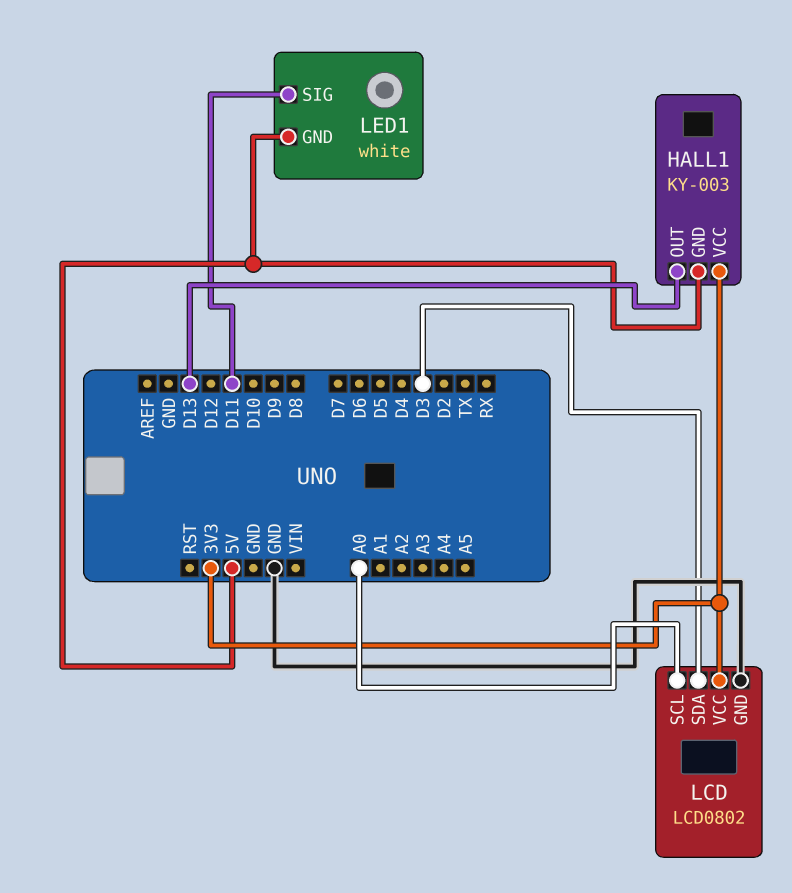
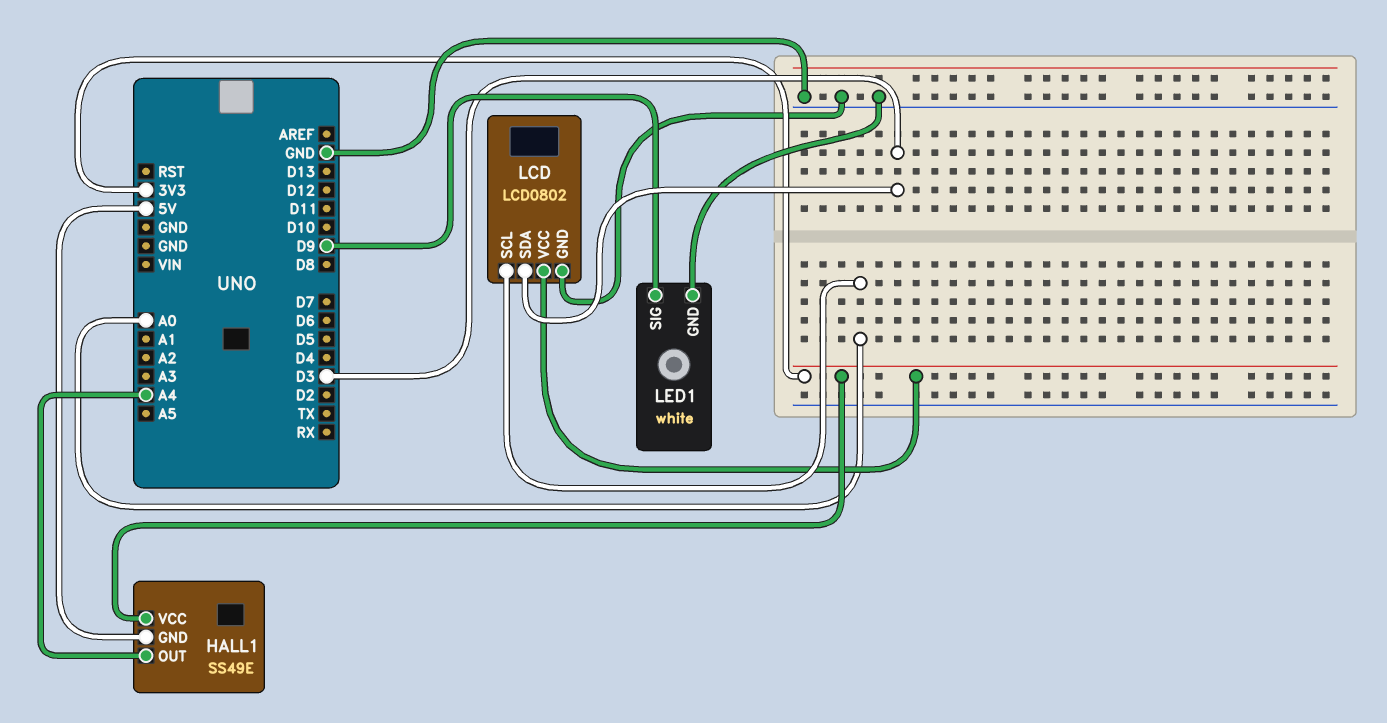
HALL1: KY-003 -> SS49E
HALL1 pin OUT: D13 -> A4
LED1 pin GND: 5V -> GND
LED1 pin SIG: D11 -> D9

